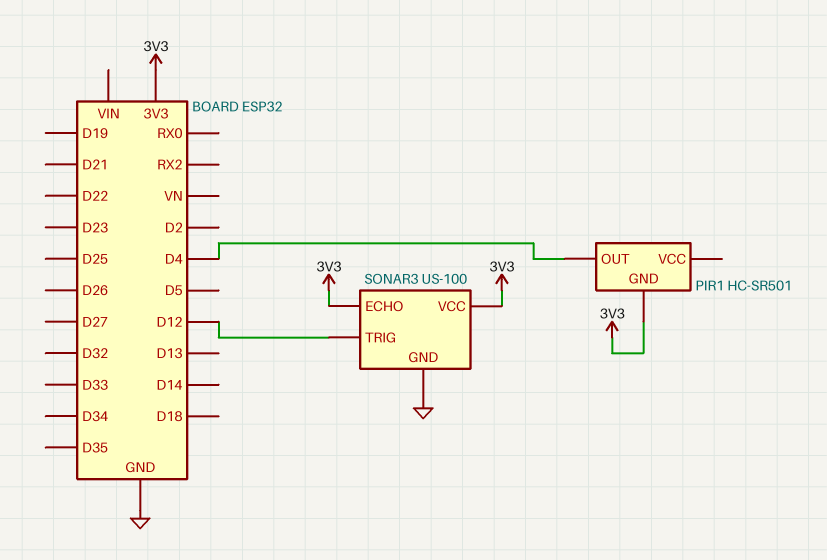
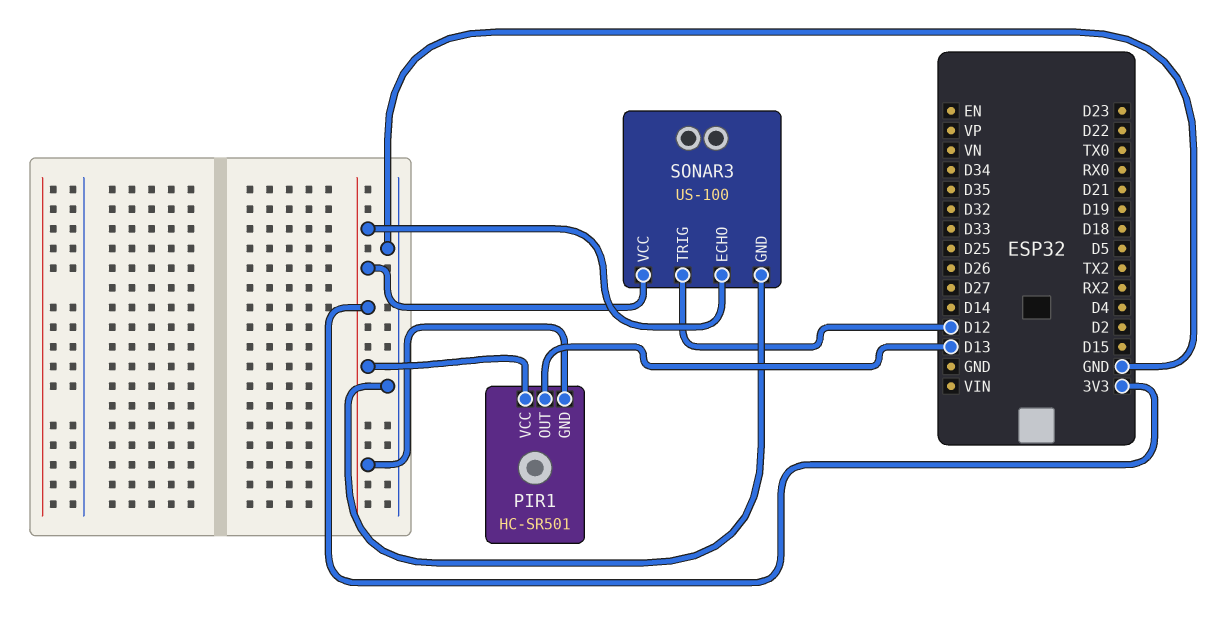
PIR1 pin OUT: D4 -> D13
PIR1 pin VCC: none -> 3V3

